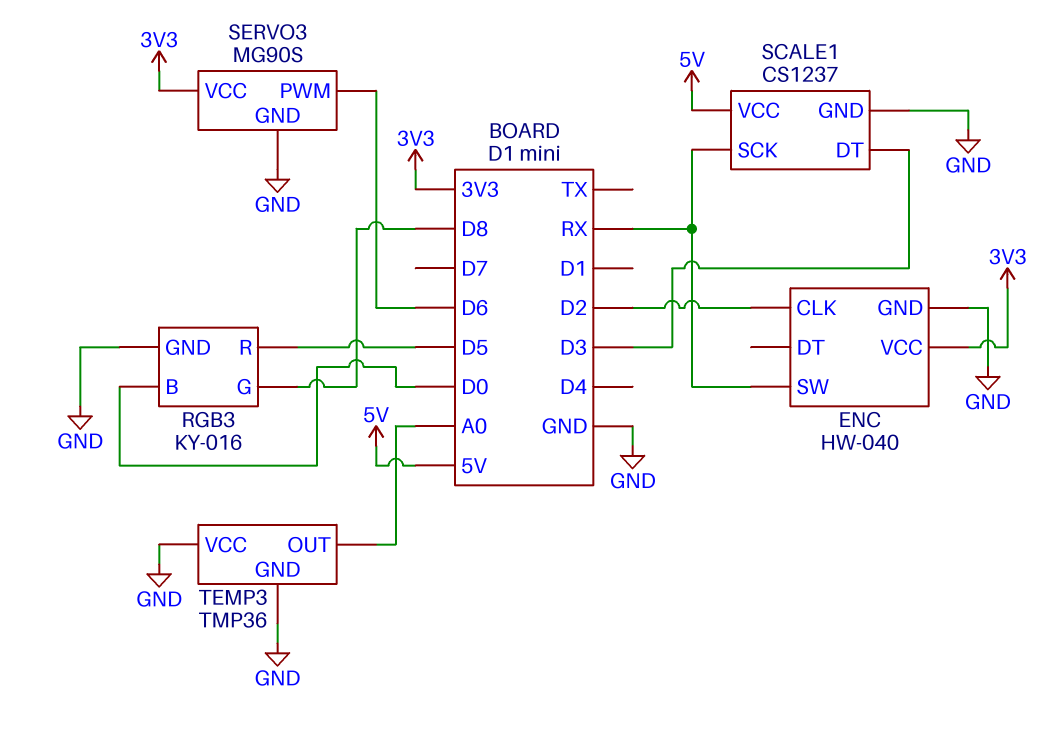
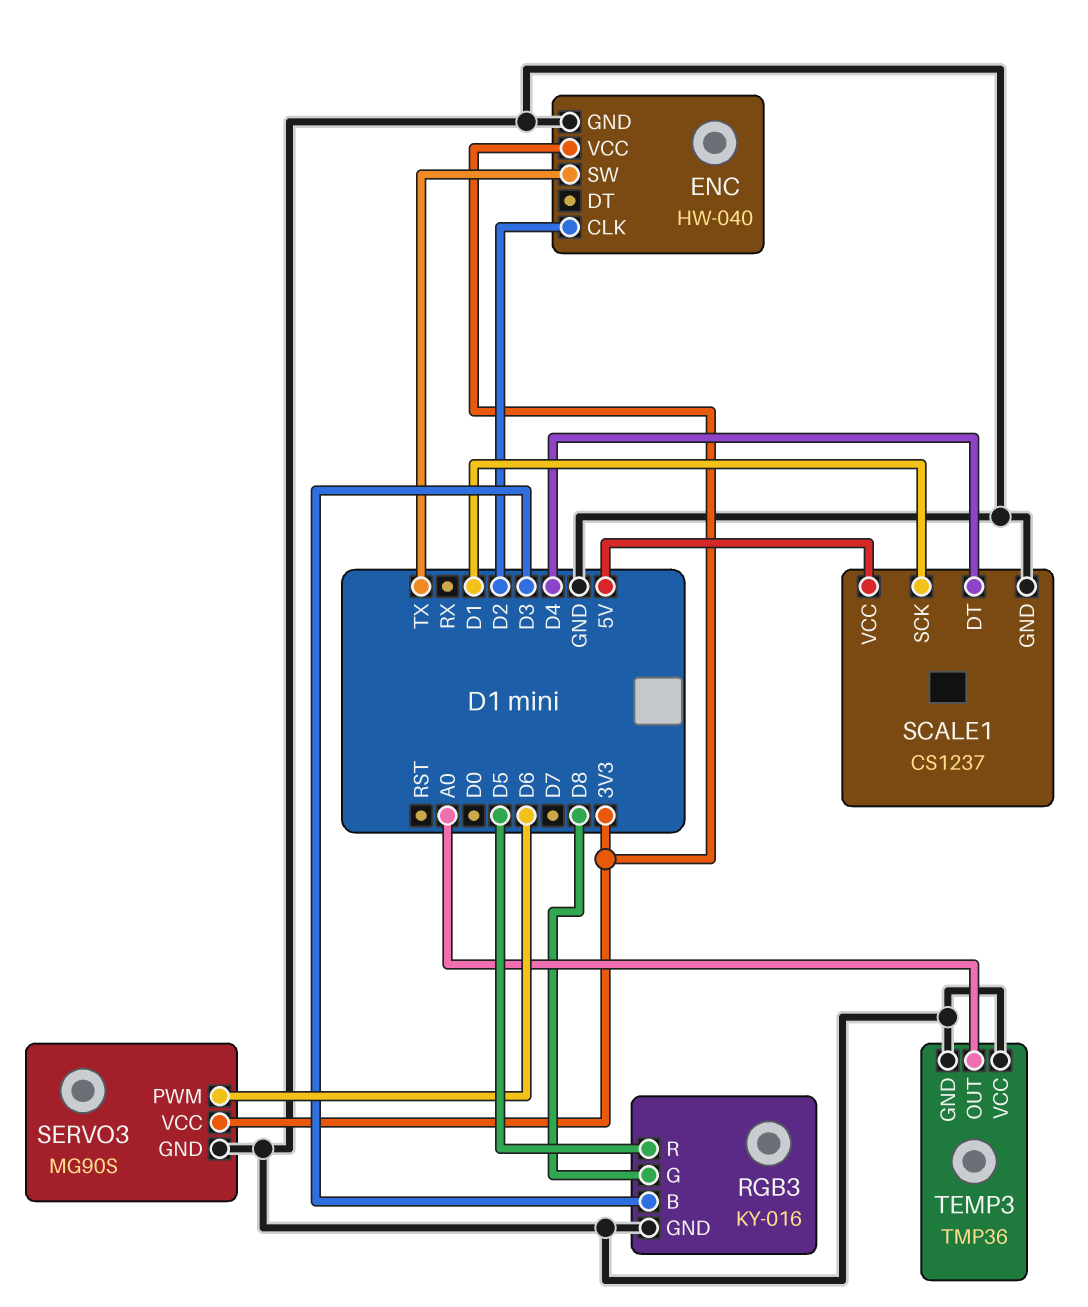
ENC pin SW: RX -> TX
RGB3 pin B: D0 -> D3
SCALE1 pin DT: D3 -> D4
SCALE1 pin SCK: RX -> D1

